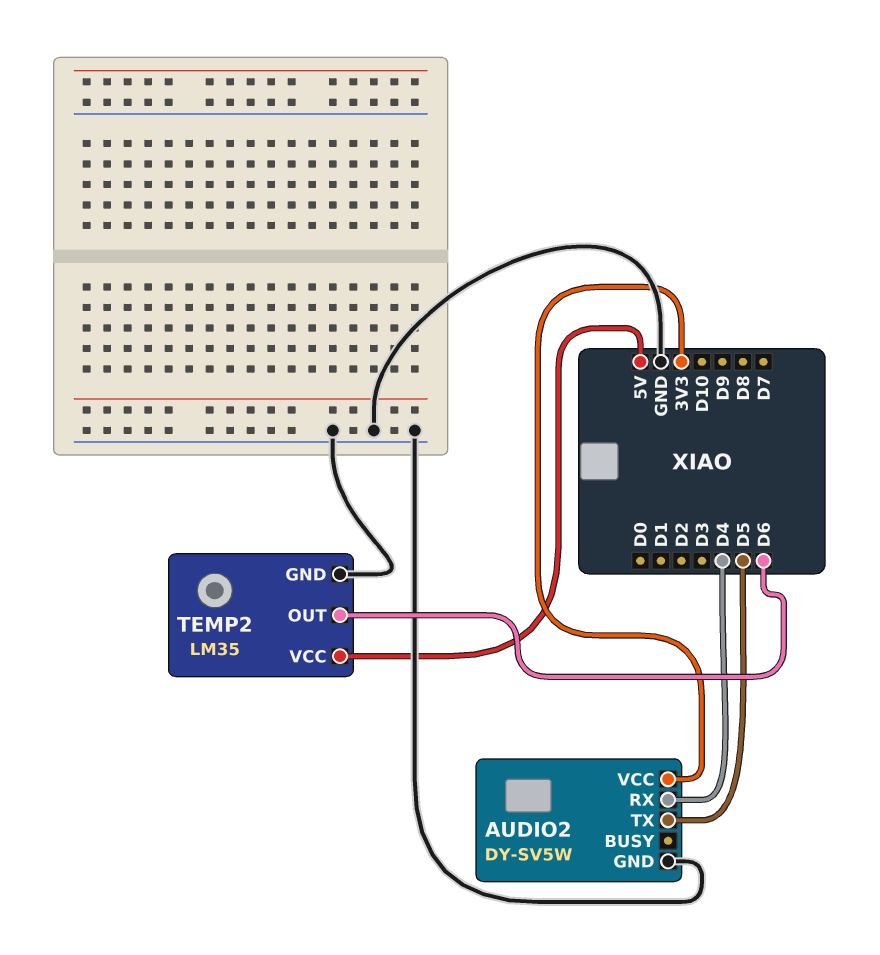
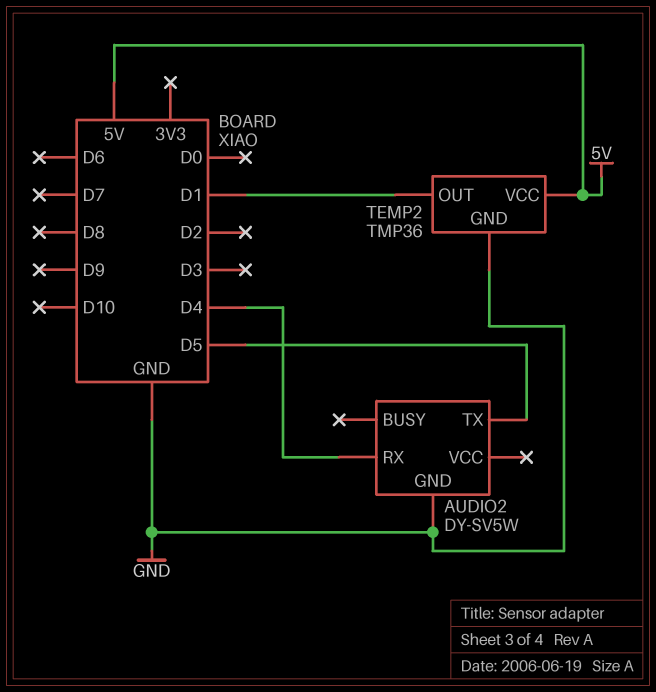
AUDIO2 pin VCC: 3V3 -> none
TEMP2: LM35 -> TMP36
TEMP2 pin OUT: D6 -> D1

